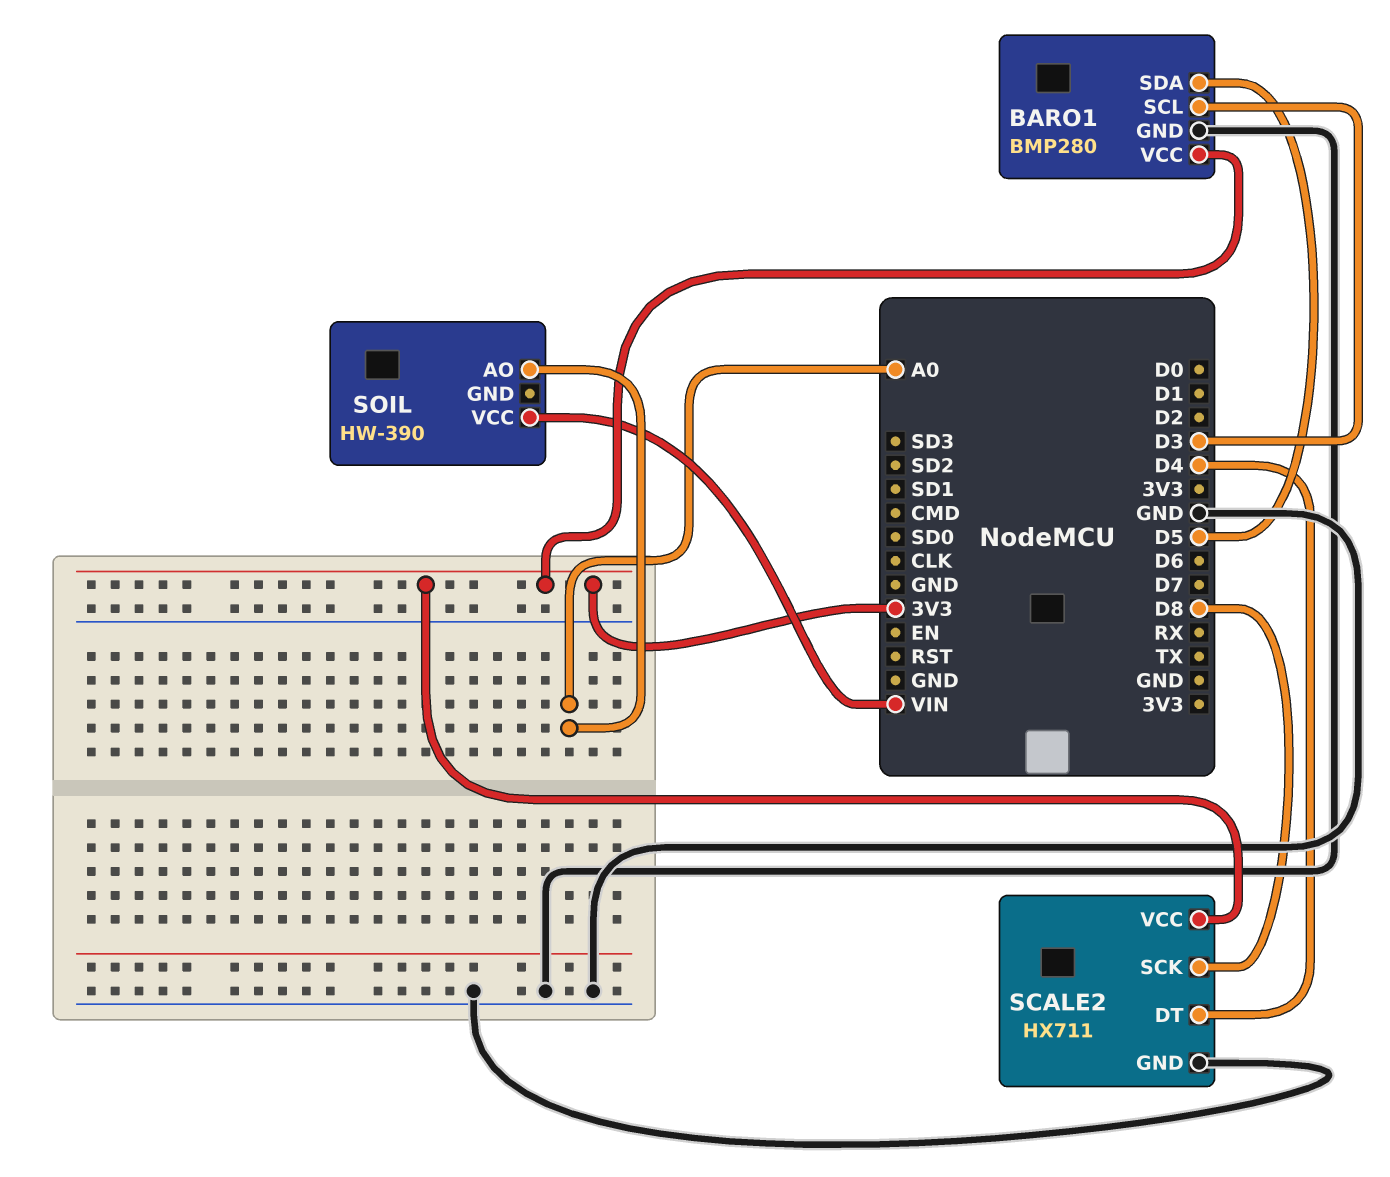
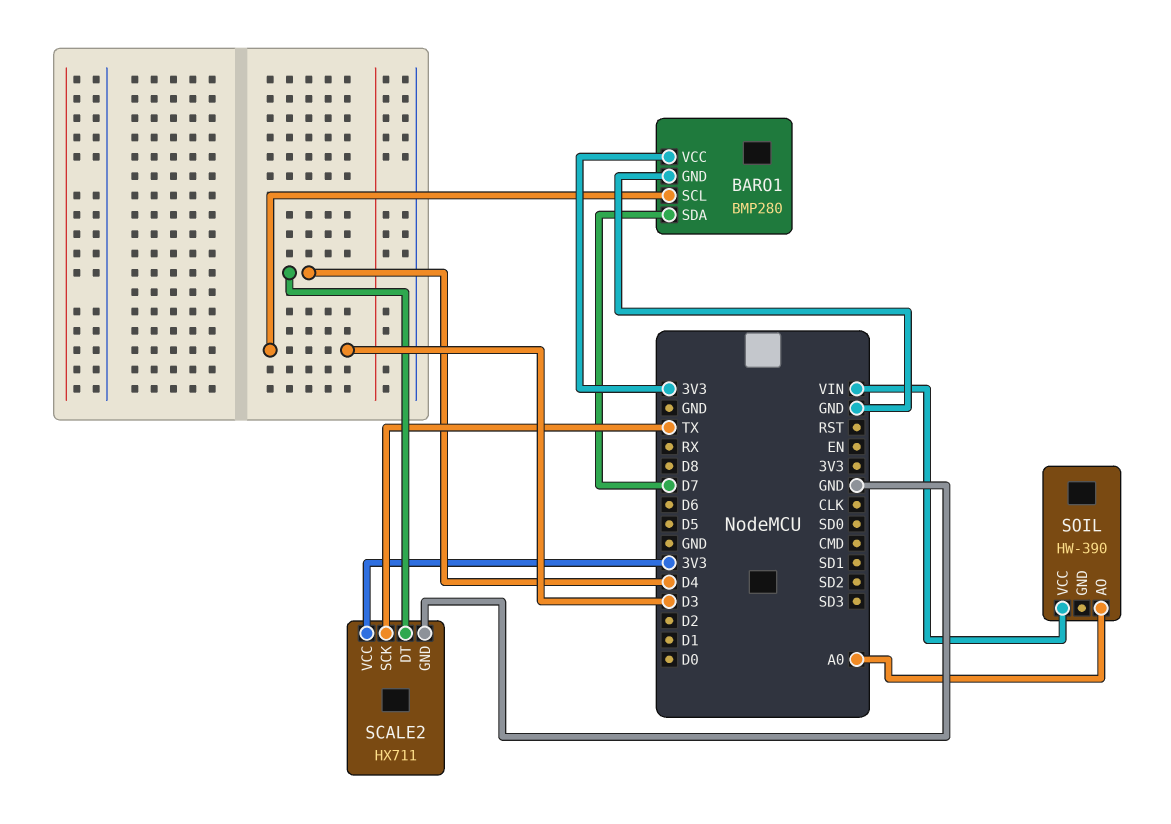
BARO1 pin SDA: D5 -> D7
SCALE2 pin SCK: D8 -> TX

